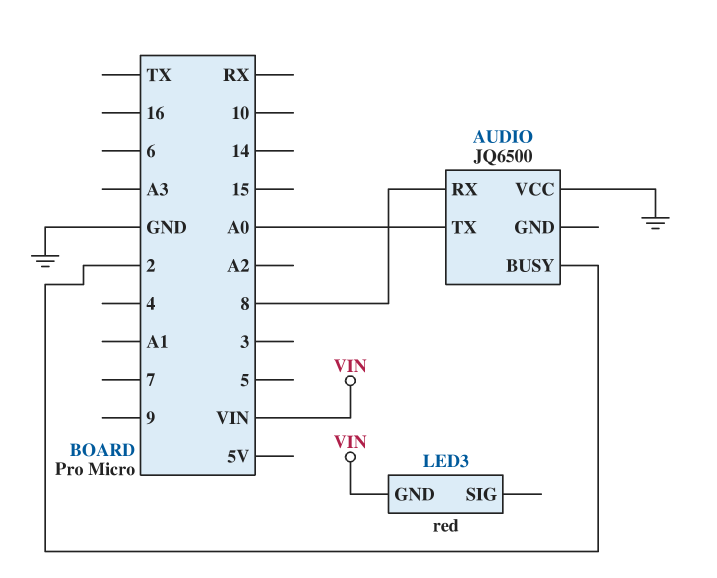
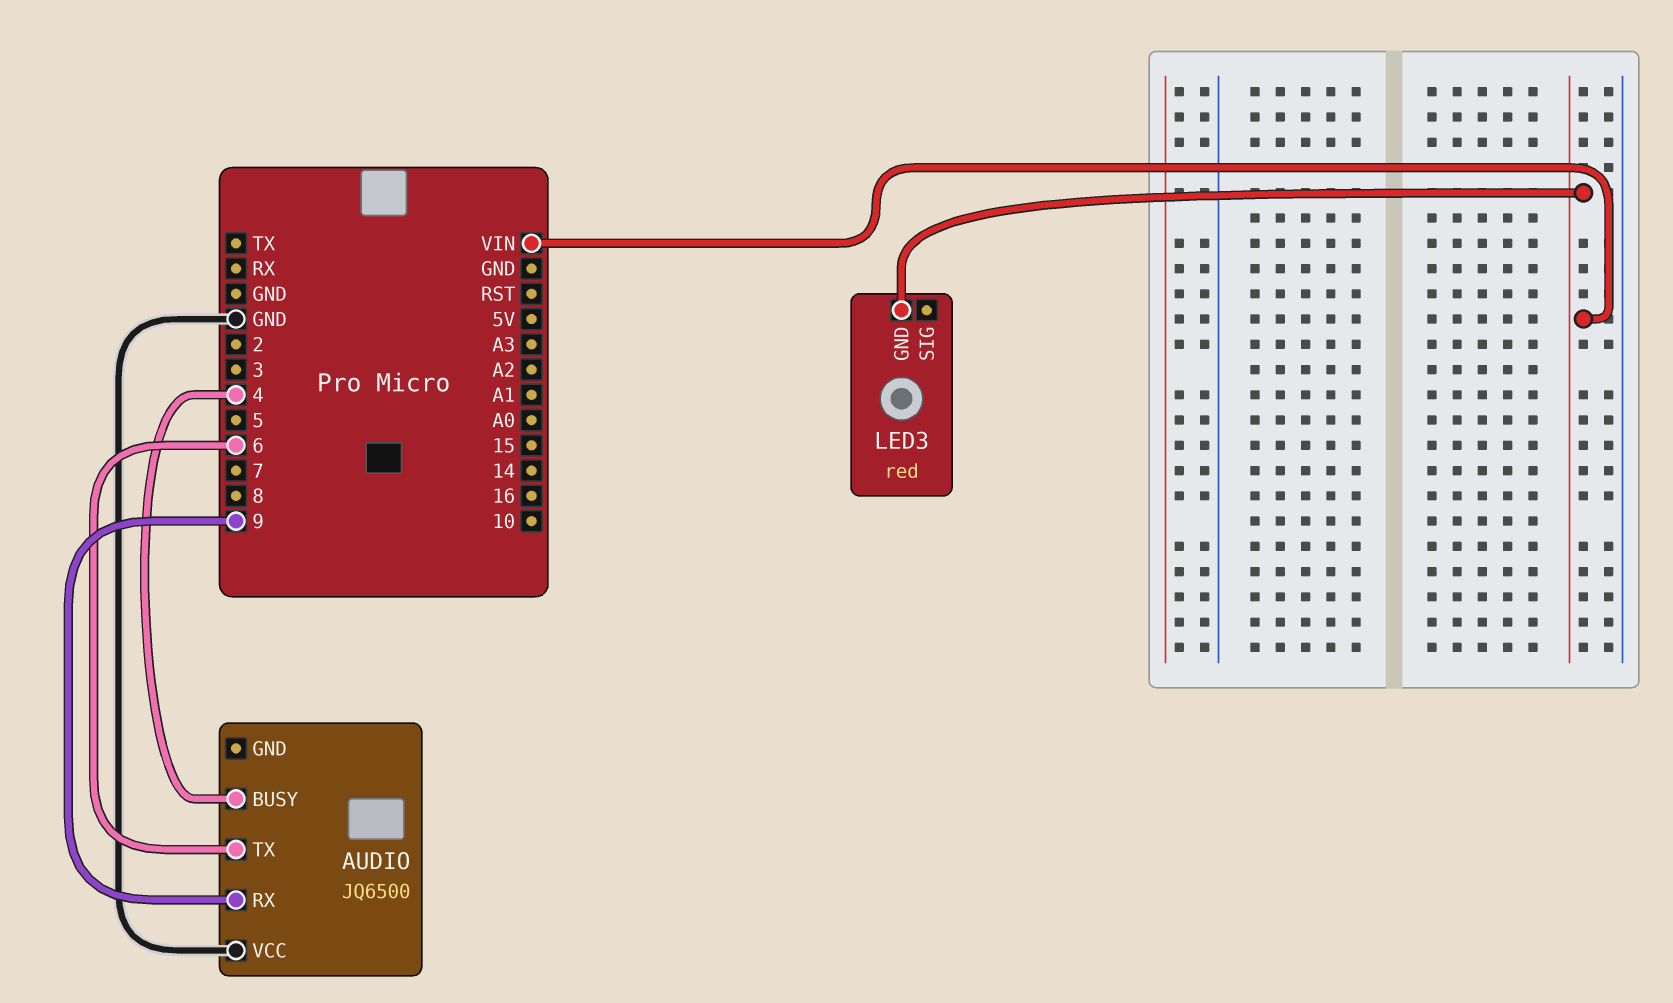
AUDIO pin BUSY: 2 -> 4
AUDIO pin RX: 8 -> 9
AUDIO pin TX: A0 -> 6

